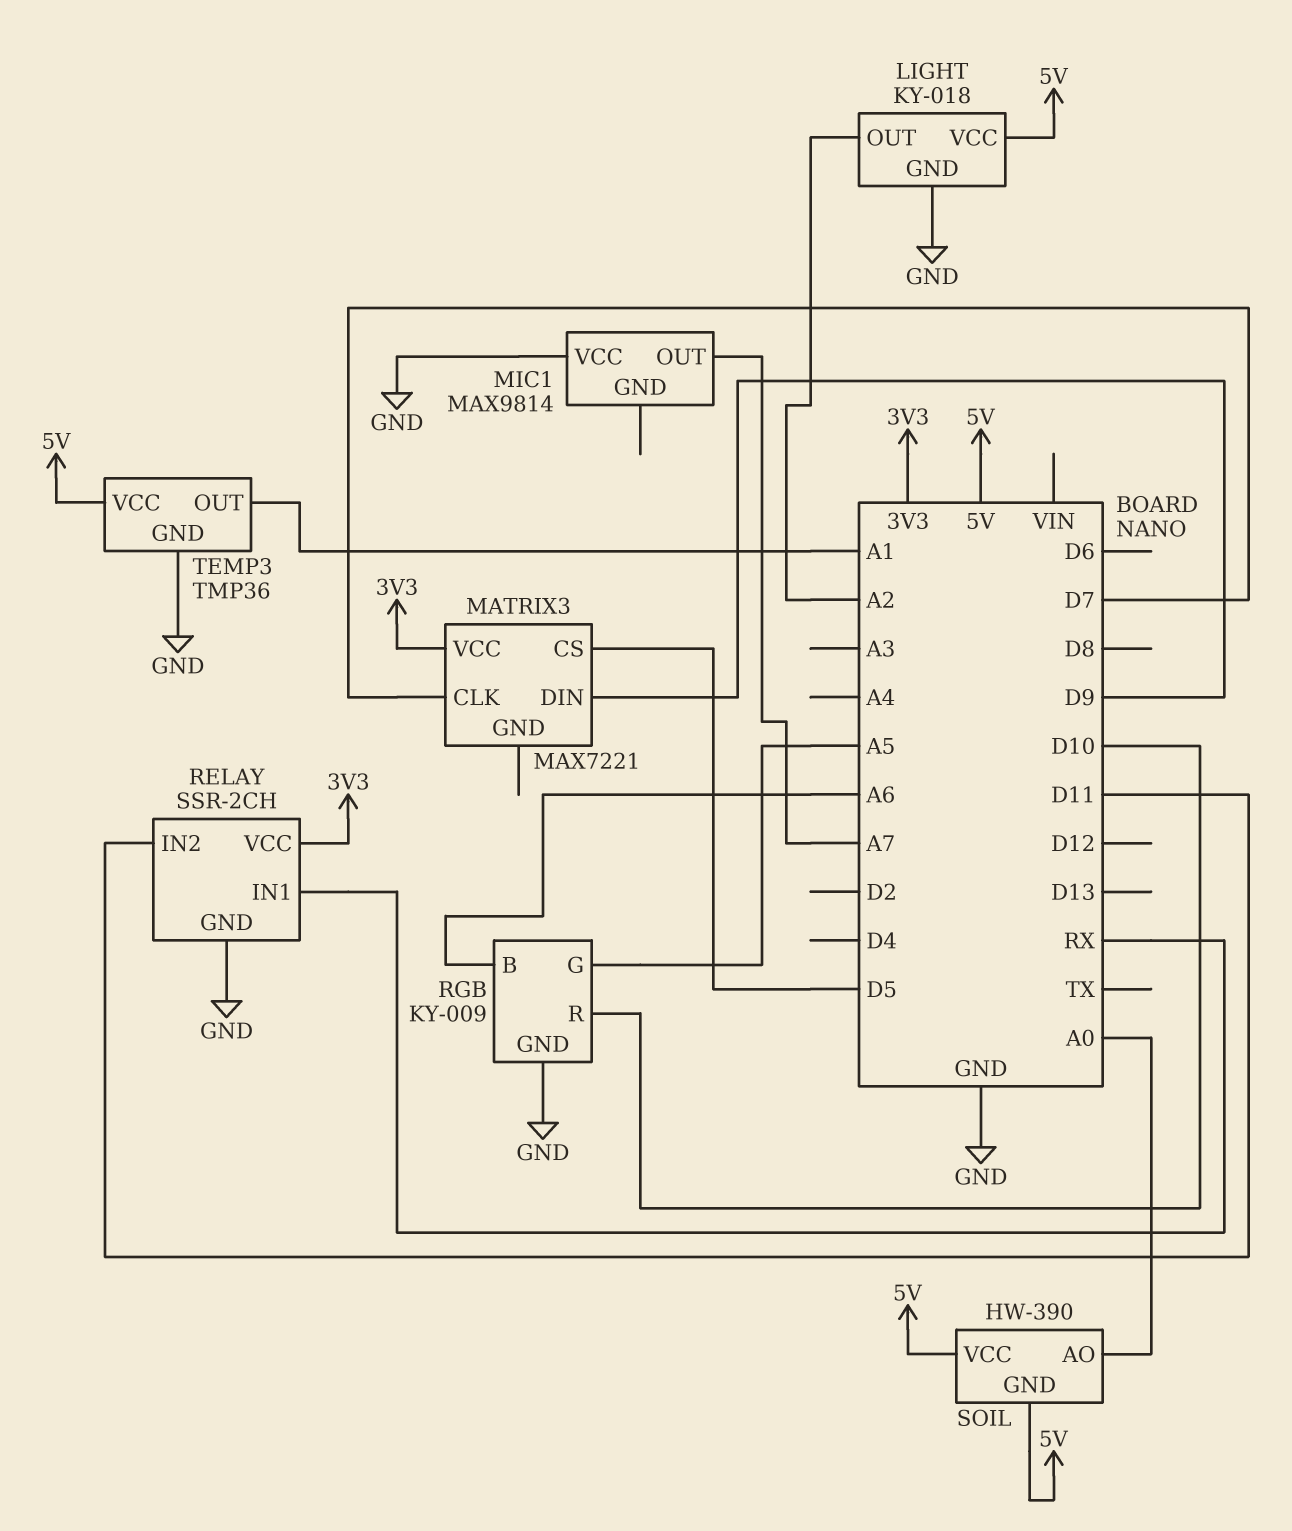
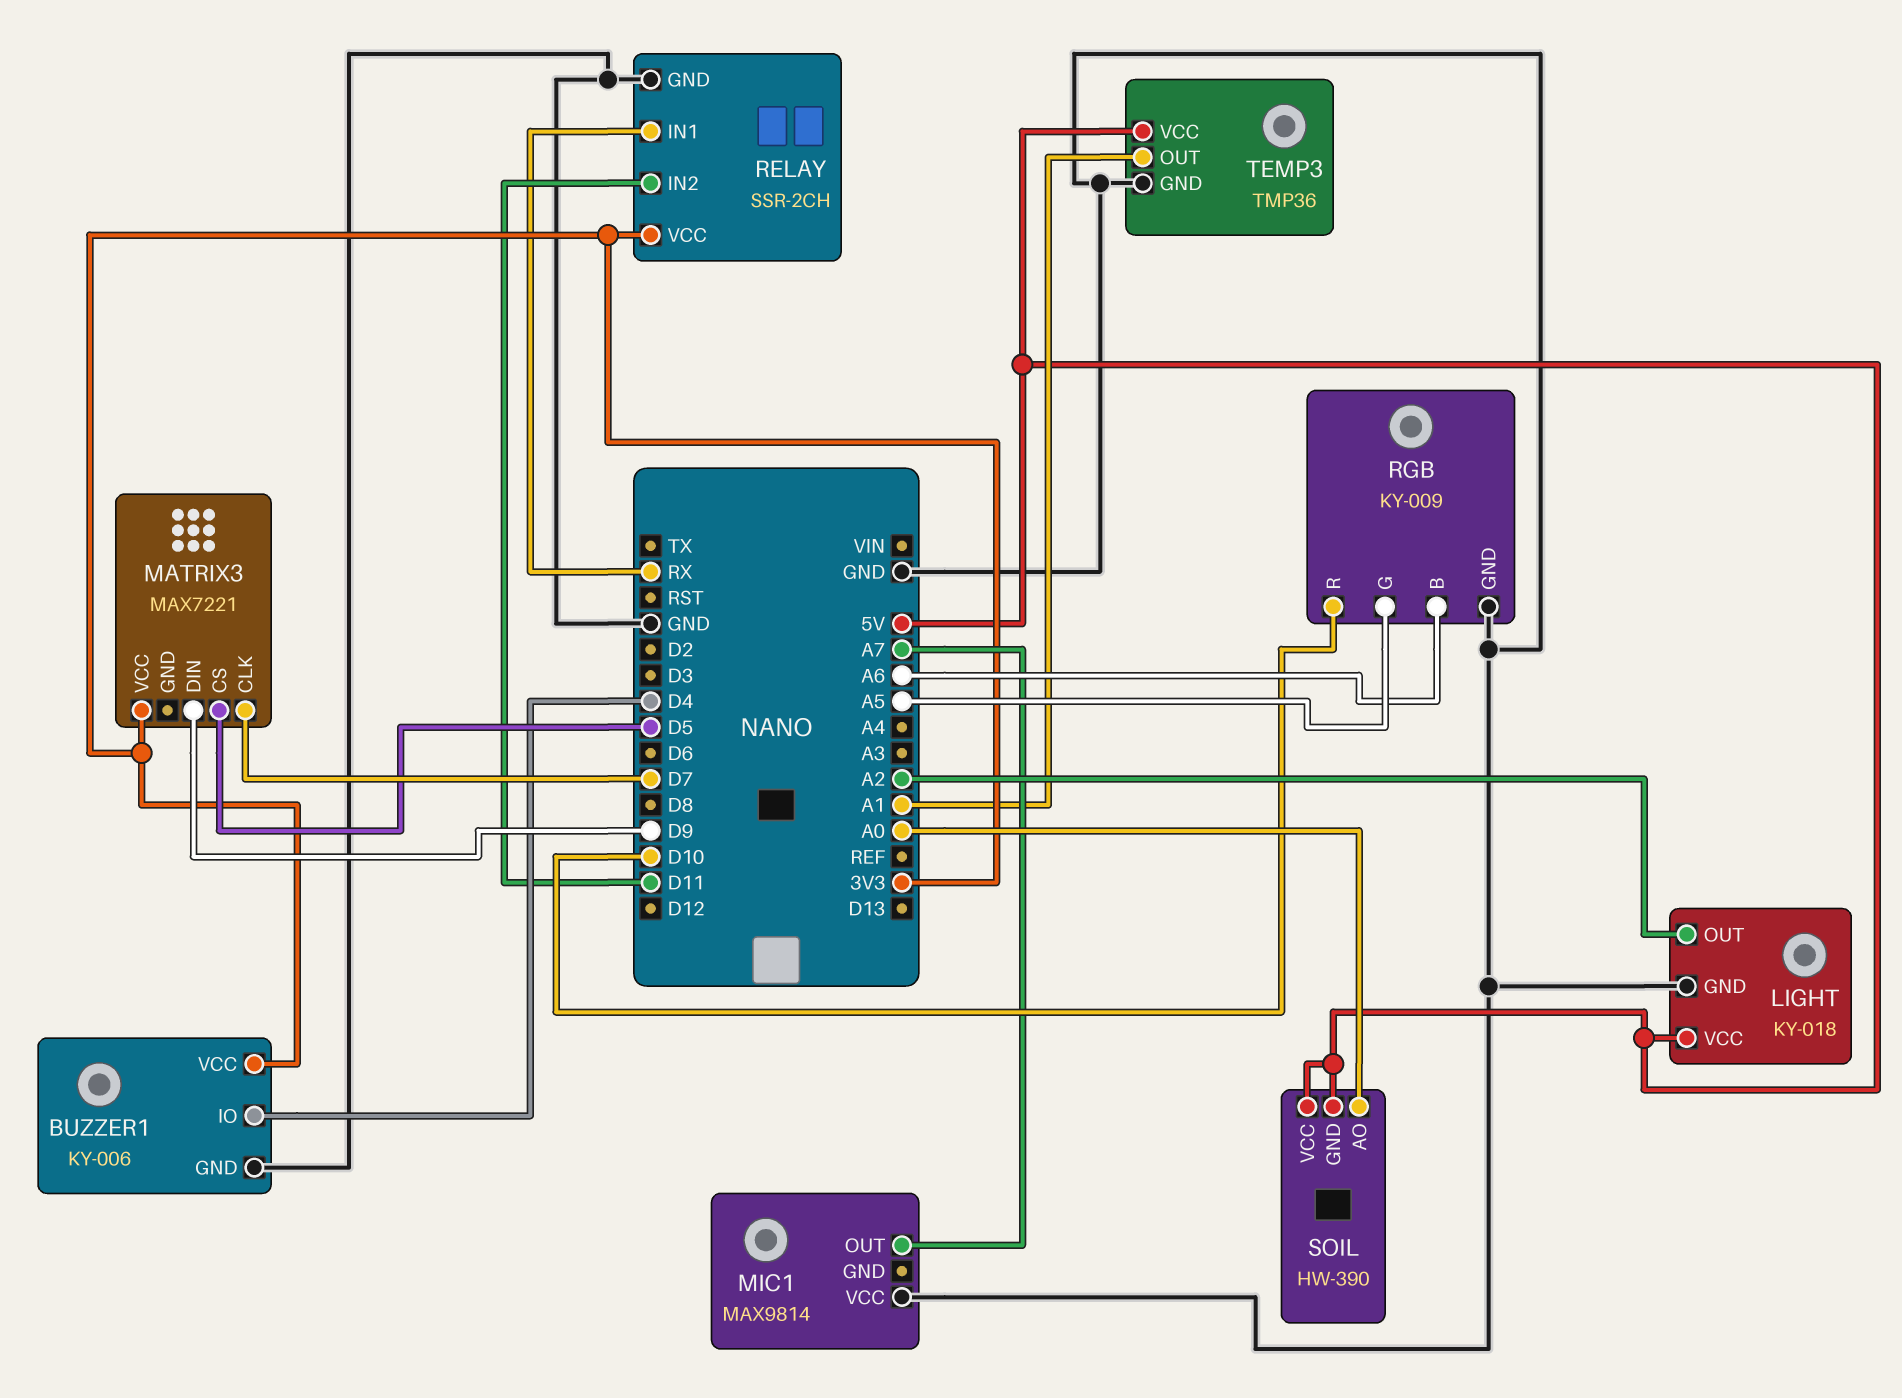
BUZZER1: none -> KY-006
BUZZER1 pin GND: none -> GND
BUZZER1 pin IO: none -> D4
BUZZER1 pin VCC: none -> 3V3

